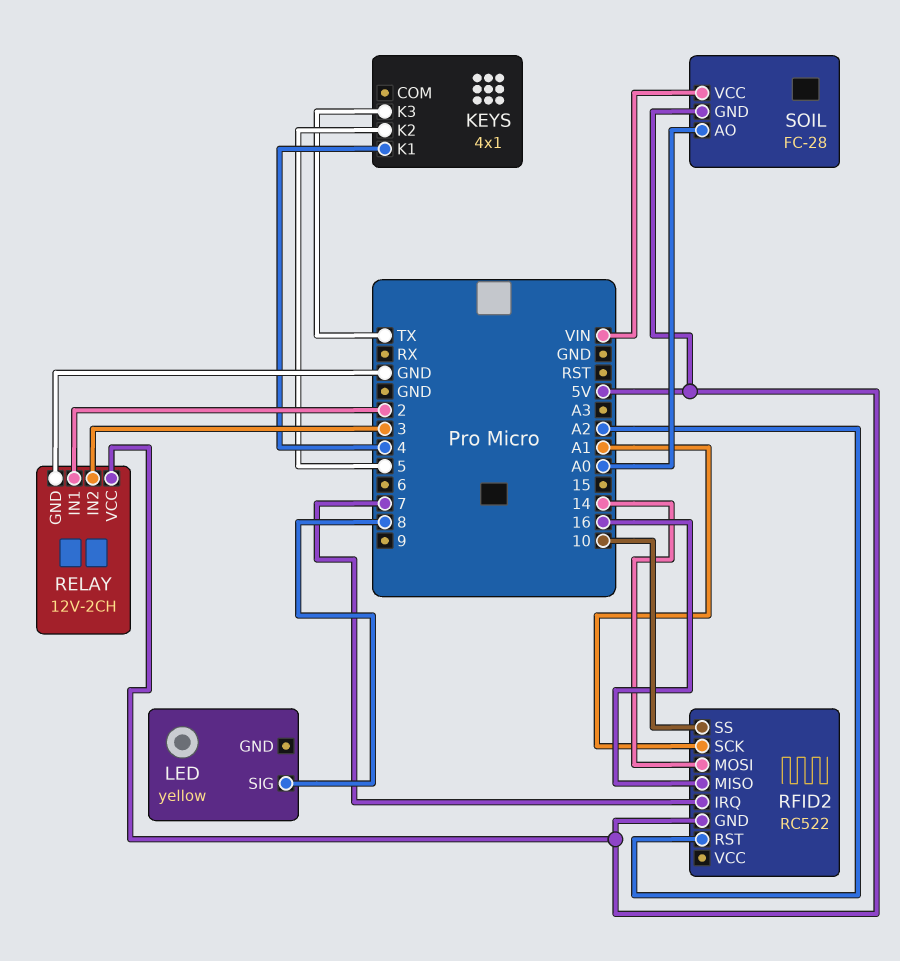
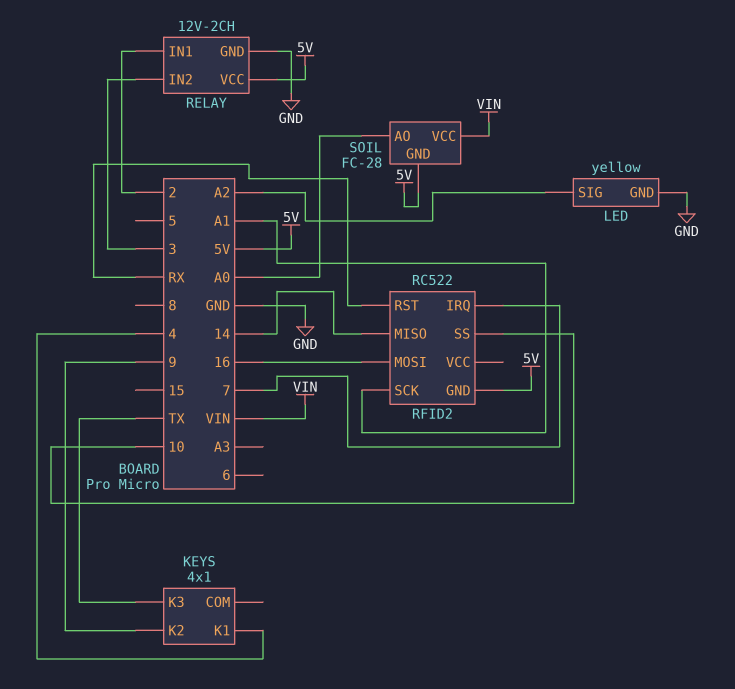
KEYS pin K2: 5 -> 9
LED pin GND: none -> GND
LED pin SIG: 8 -> A2
RFID2 pin MISO: 16 -> 14
RFID2 pin MOSI: 14 -> 16
RFID2 pin RST: A2 -> RX

